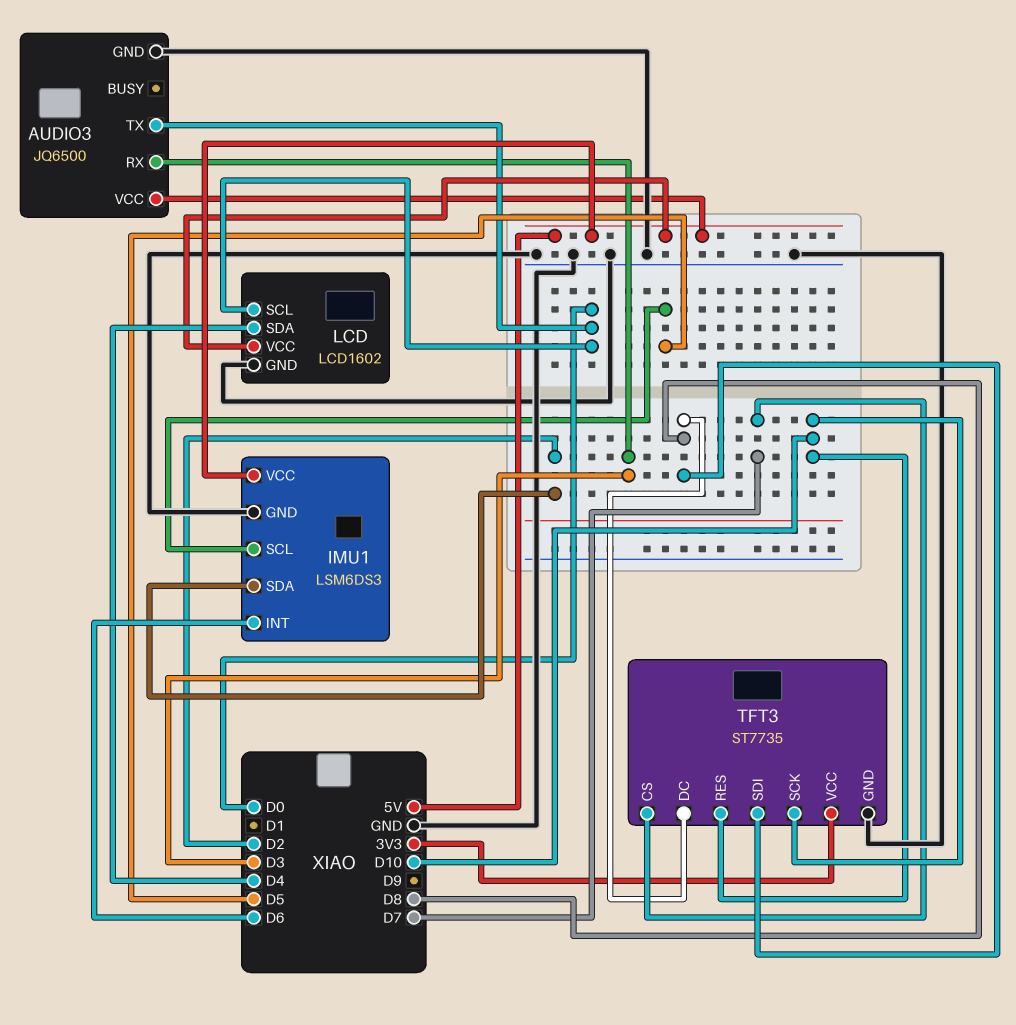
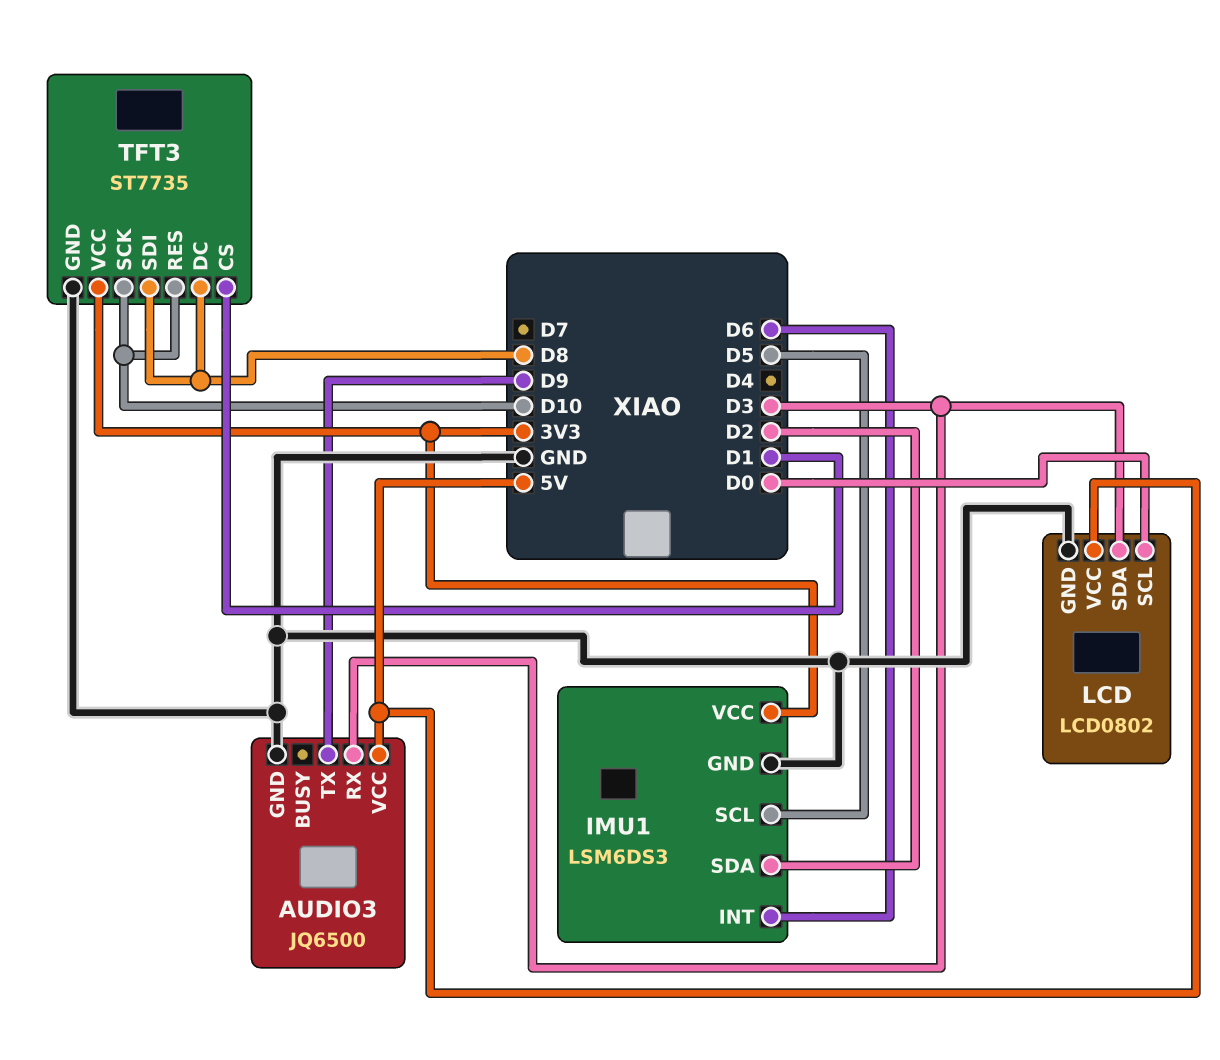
AUDIO3 pin TX: D0 -> D9
IMU1 pin VCC: 5V -> 3V3
LCD: LCD1602 -> LCD0802
LCD pin SDA: D4 -> D3
TFT3 pin CS: D7 -> D1

